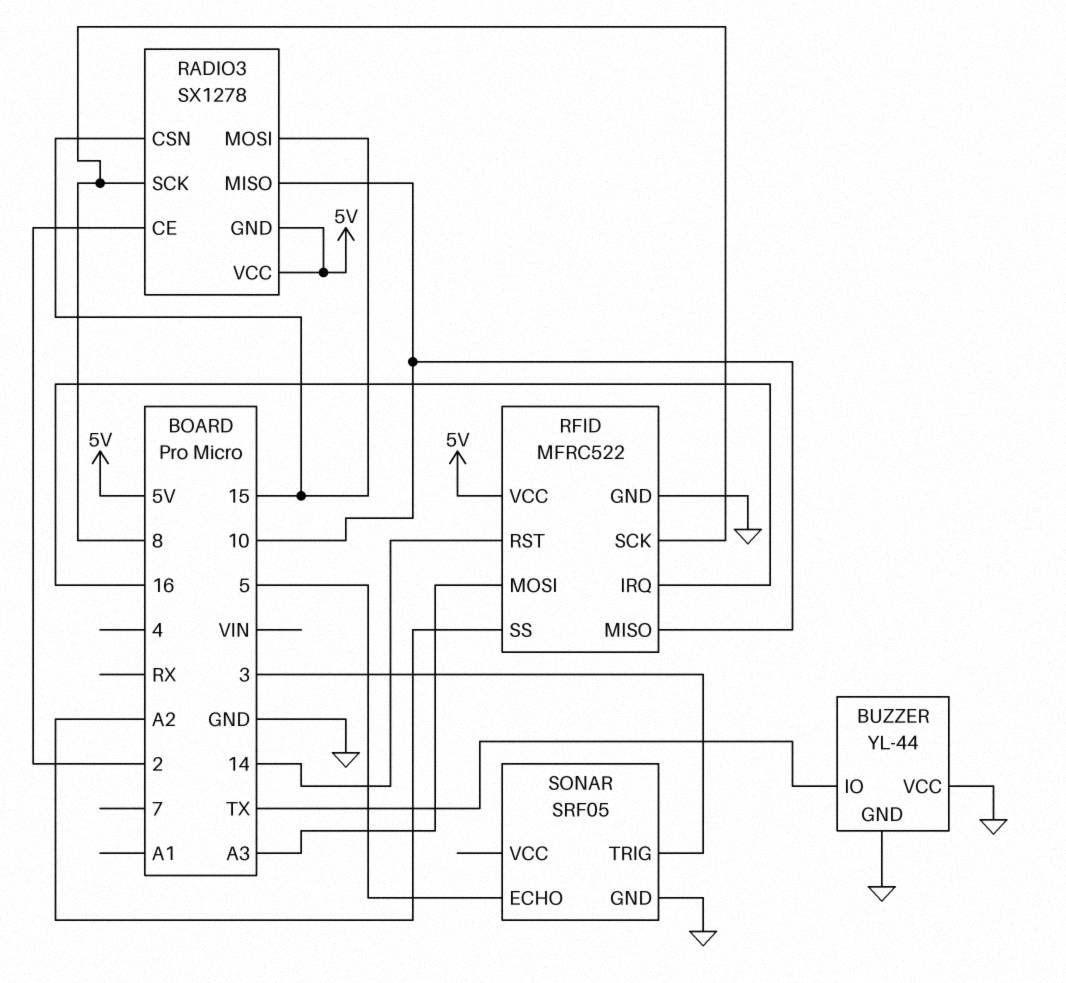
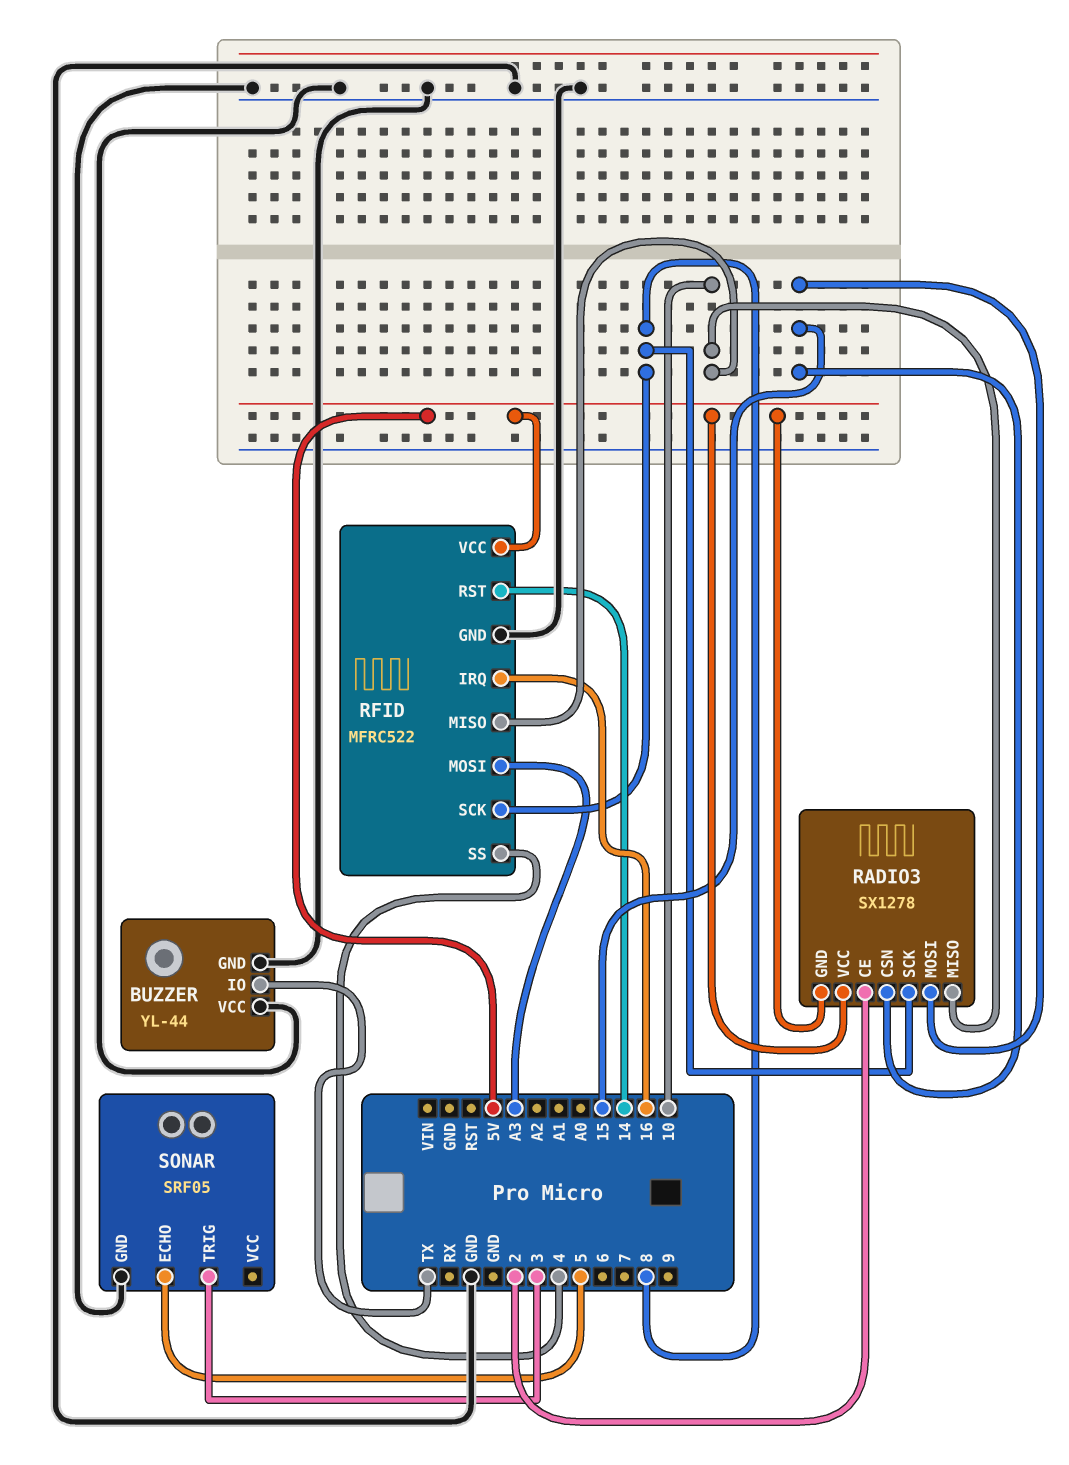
RFID pin SS: A2 -> 4

